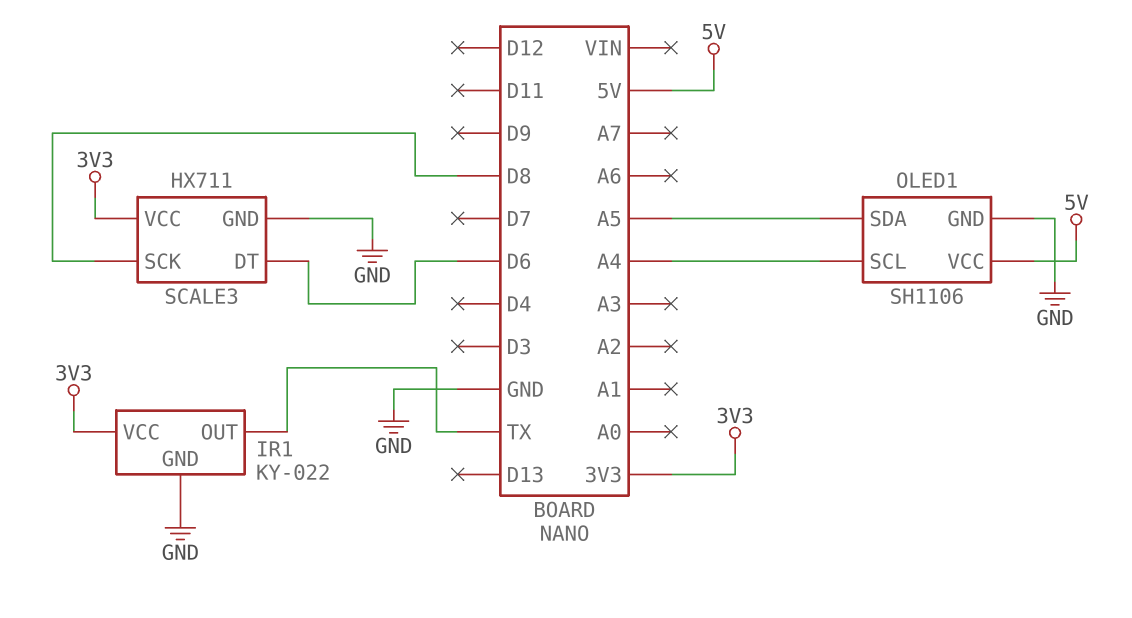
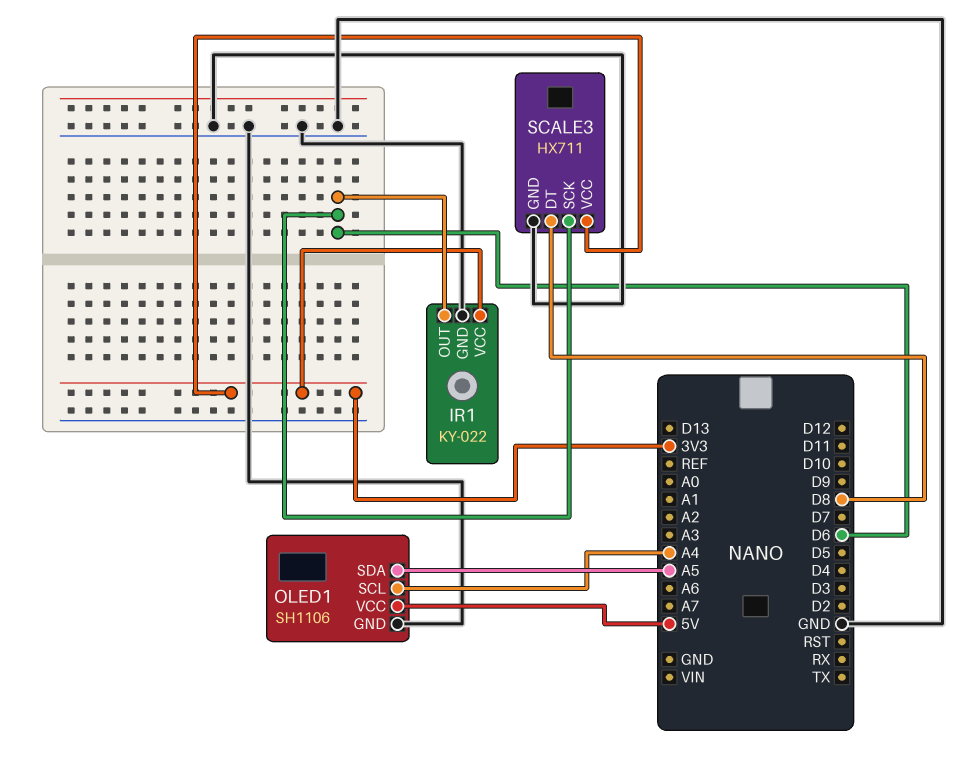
IR1 pin OUT: TX -> D6
SCALE3 pin DT: D6 -> D8
SCALE3 pin SCK: D8 -> D6

